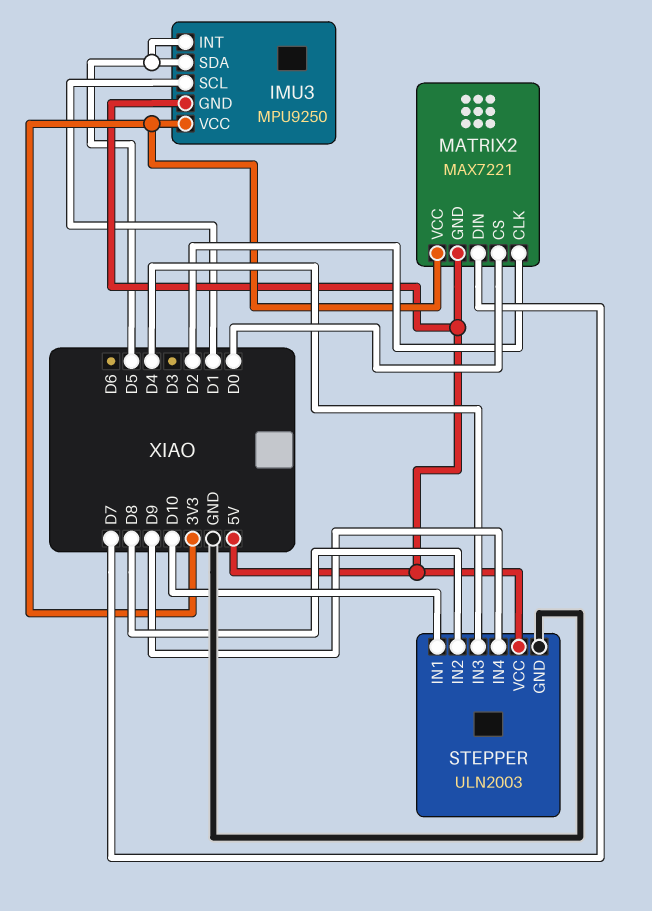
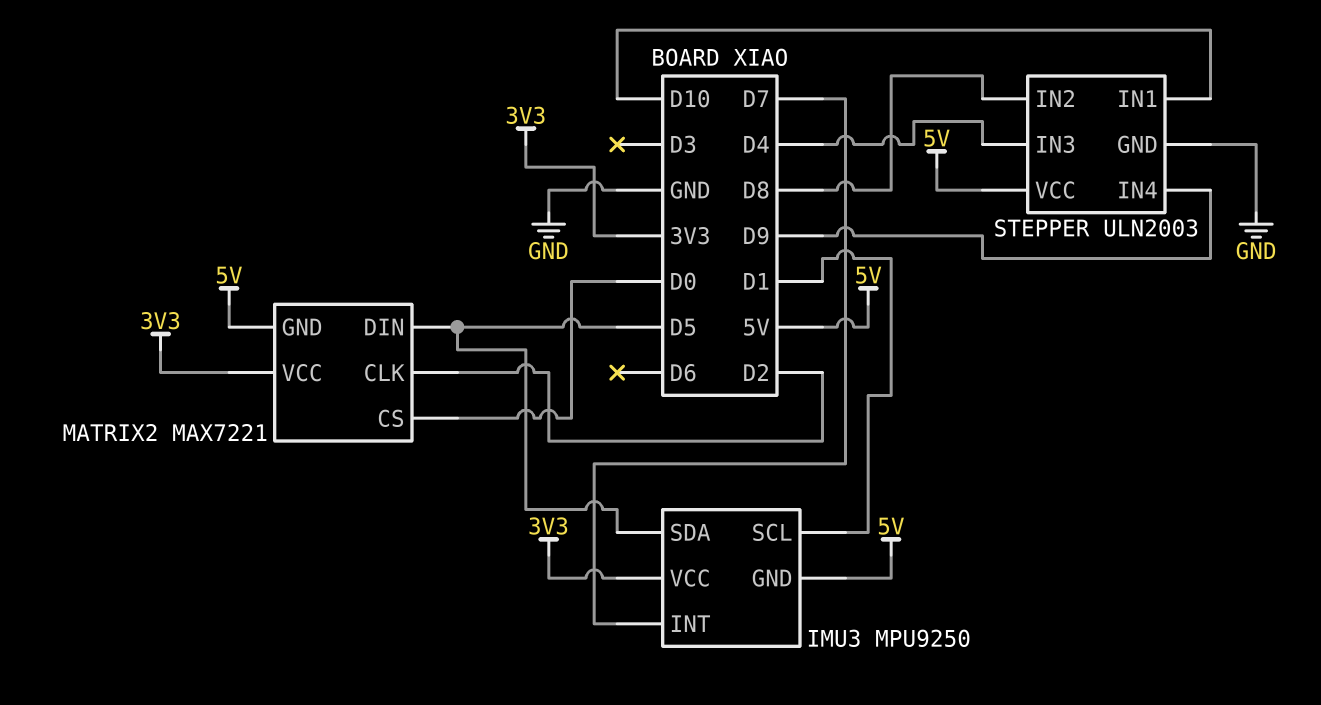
IMU3 pin INT: D5 -> D7
MATRIX2 pin DIN: D7 -> D5

